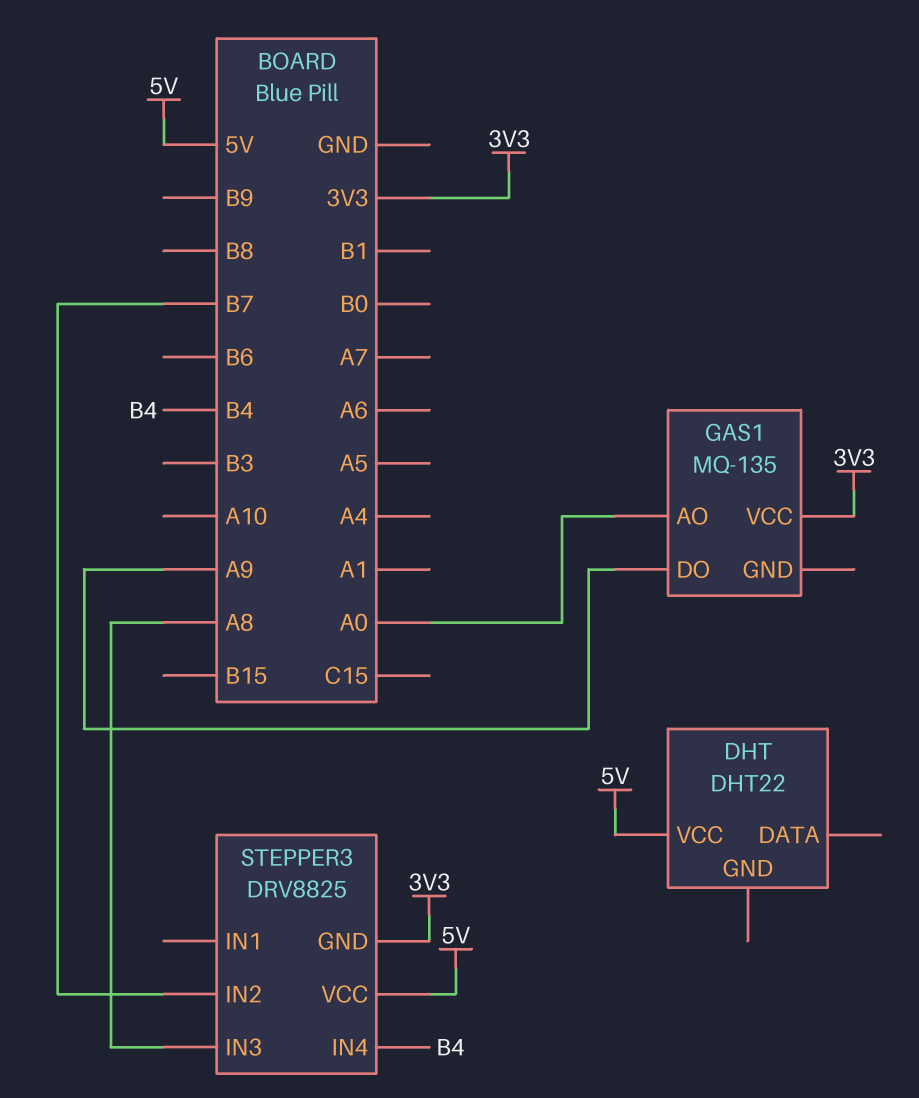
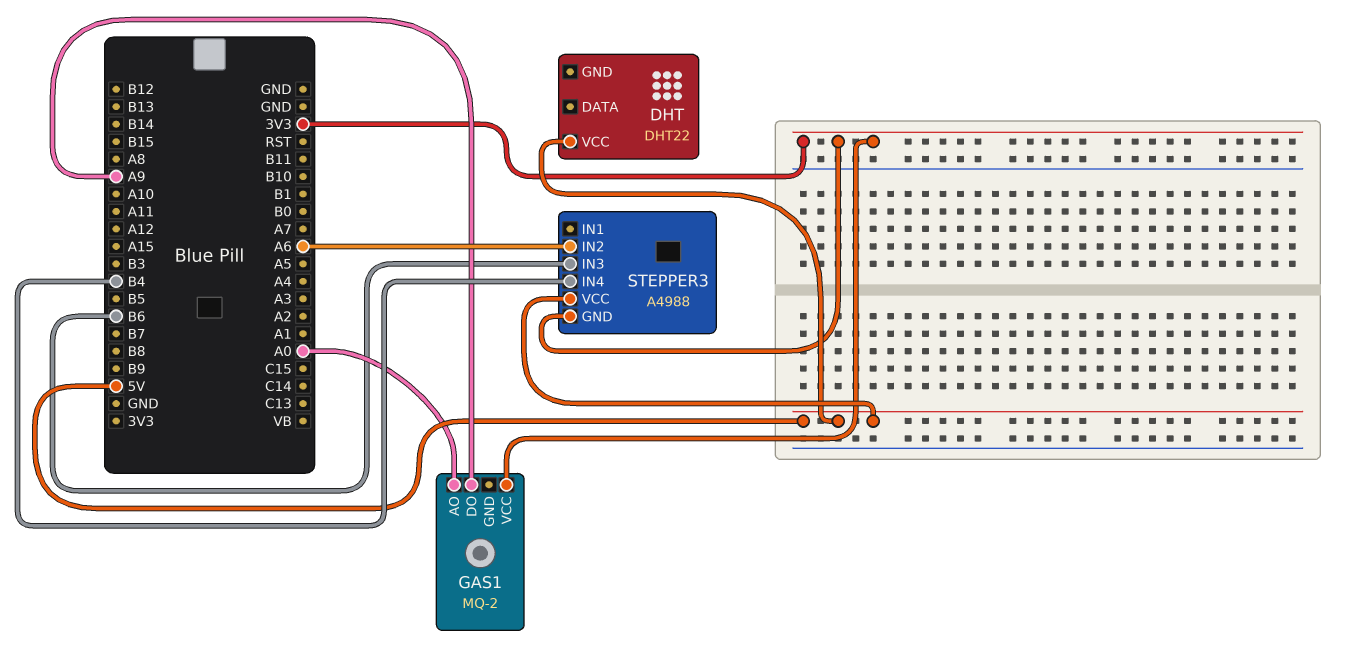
GAS1: MQ-135 -> MQ-2
STEPPER3: DRV8825 -> A4988
STEPPER3 pin IN2: B7 -> A6
STEPPER3 pin IN3: A8 -> B6

